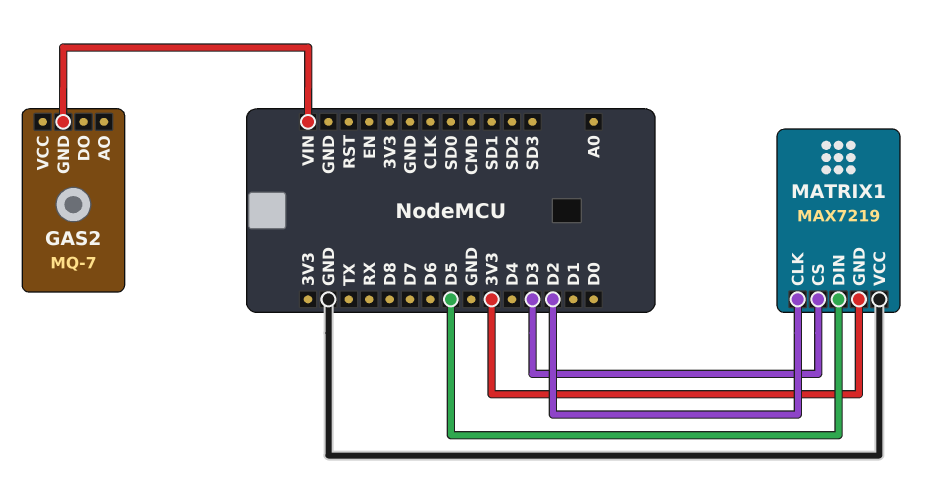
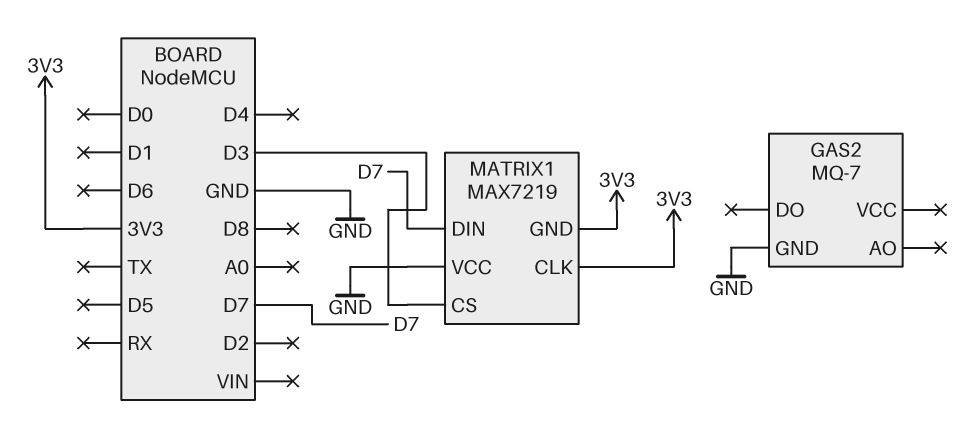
GAS2 pin GND: VIN -> GND
MATRIX1 pin CLK: D2 -> 3V3
MATRIX1 pin DIN: D5 -> D7

